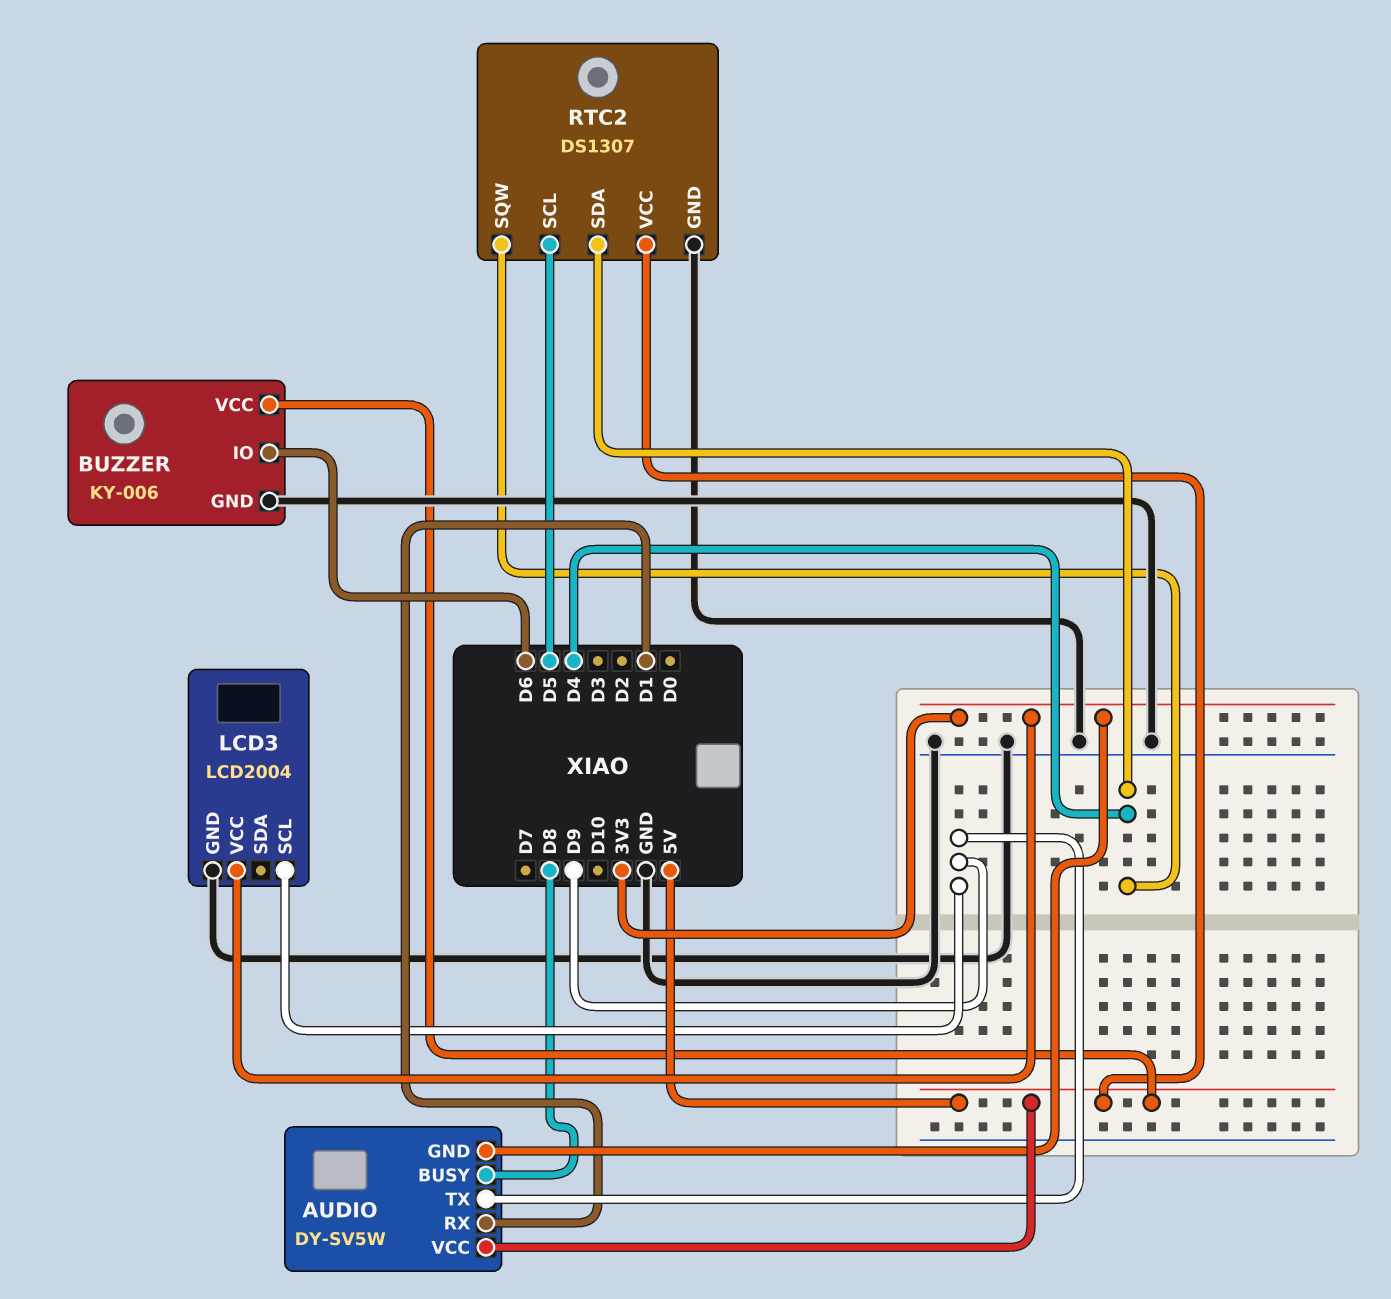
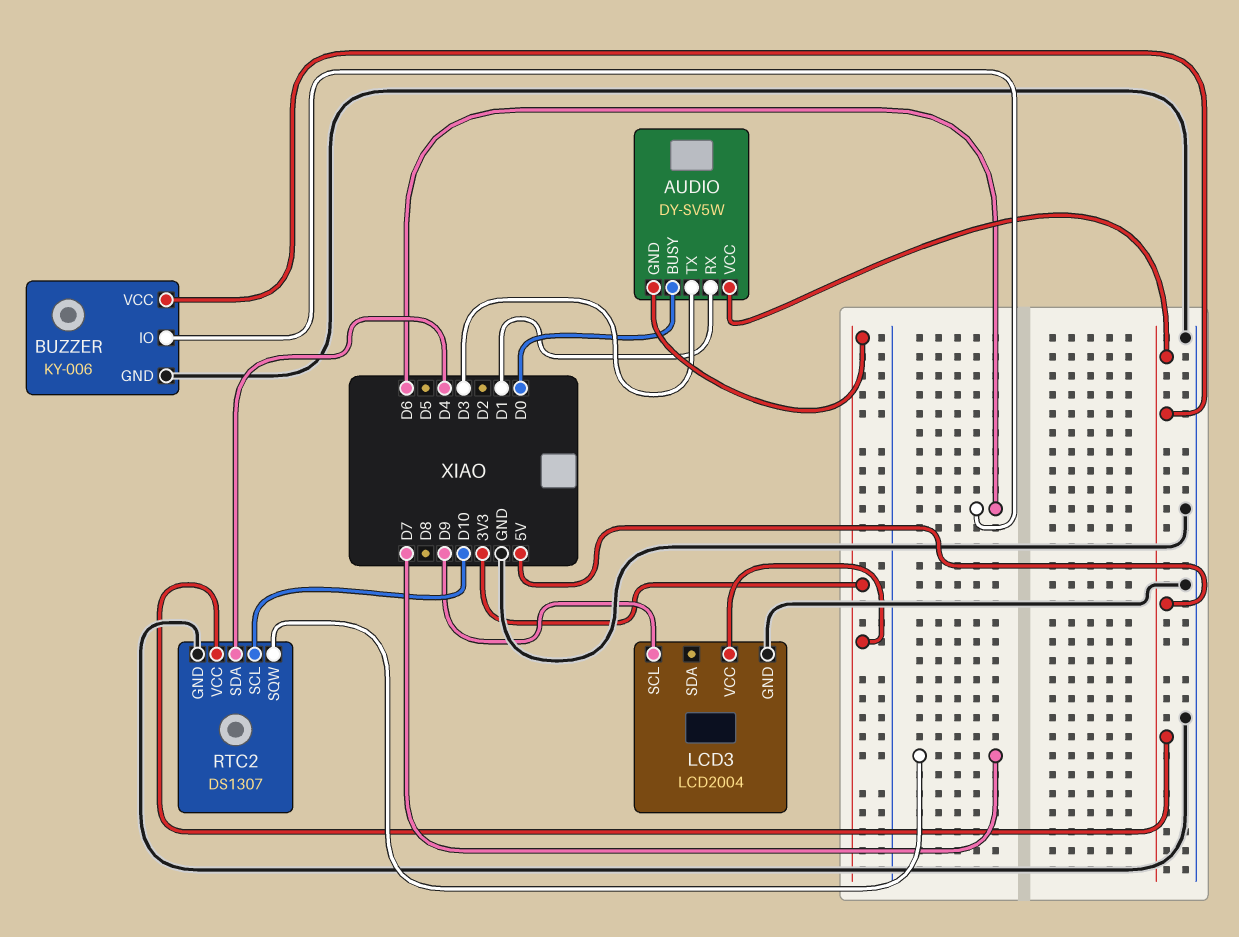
AUDIO pin BUSY: D8 -> D0
AUDIO pin TX: D9 -> D3
RTC2 pin SCL: D5 -> D10
RTC2 pin SQW: D4 -> D7

